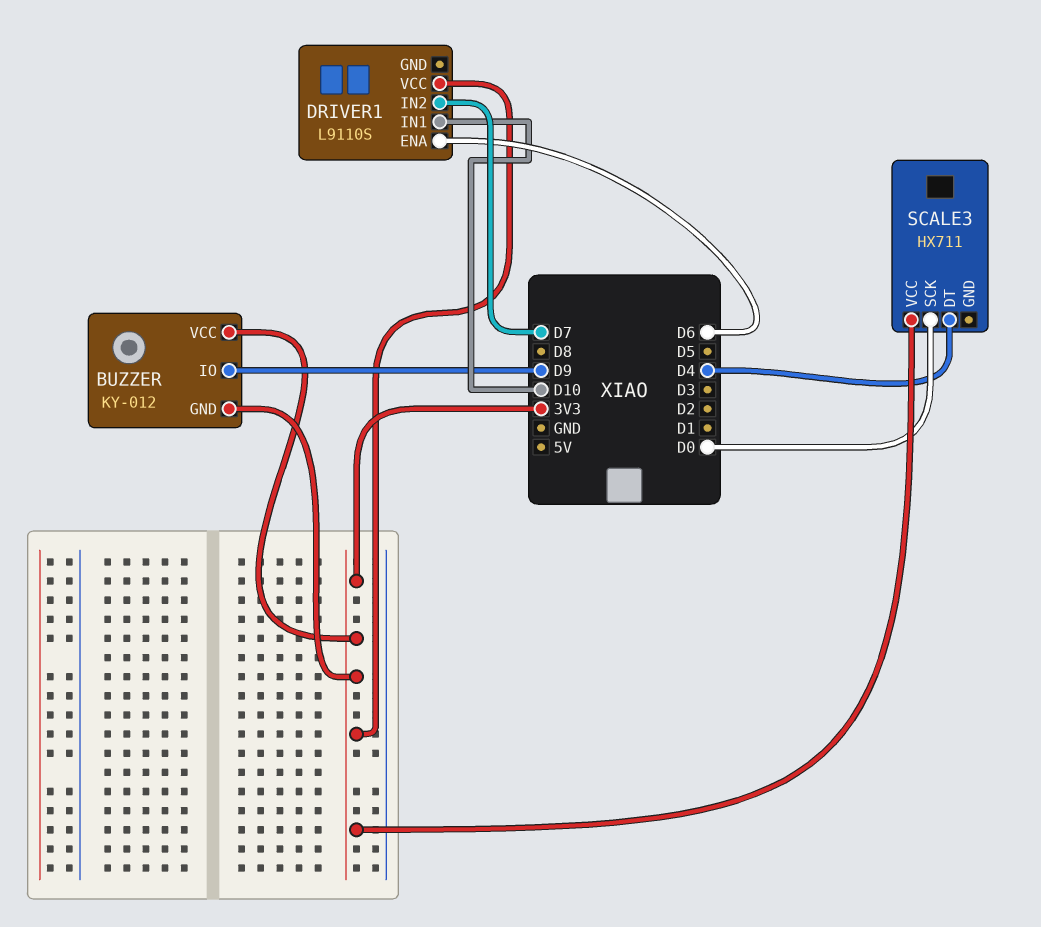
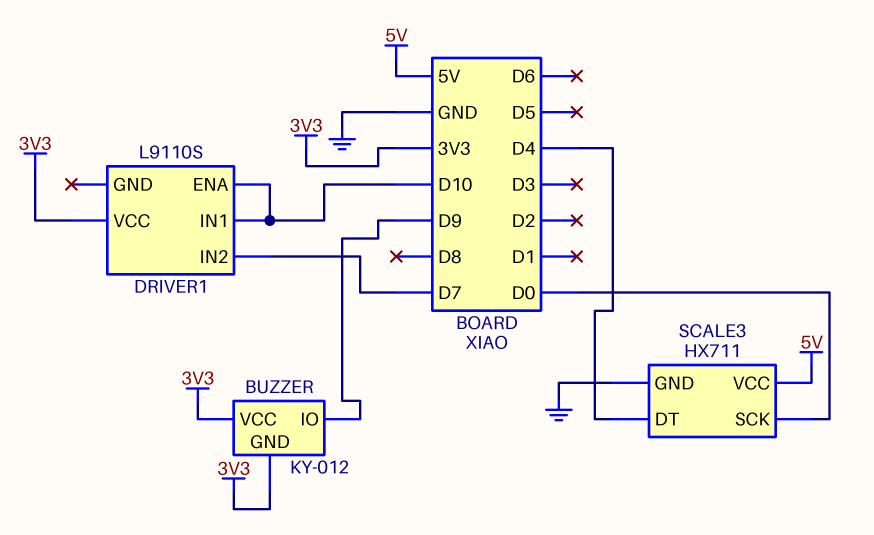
DRIVER1 pin ENA: D6 -> D10
SCALE3 pin GND: none -> GND
SCALE3 pin VCC: 3V3 -> 5V

